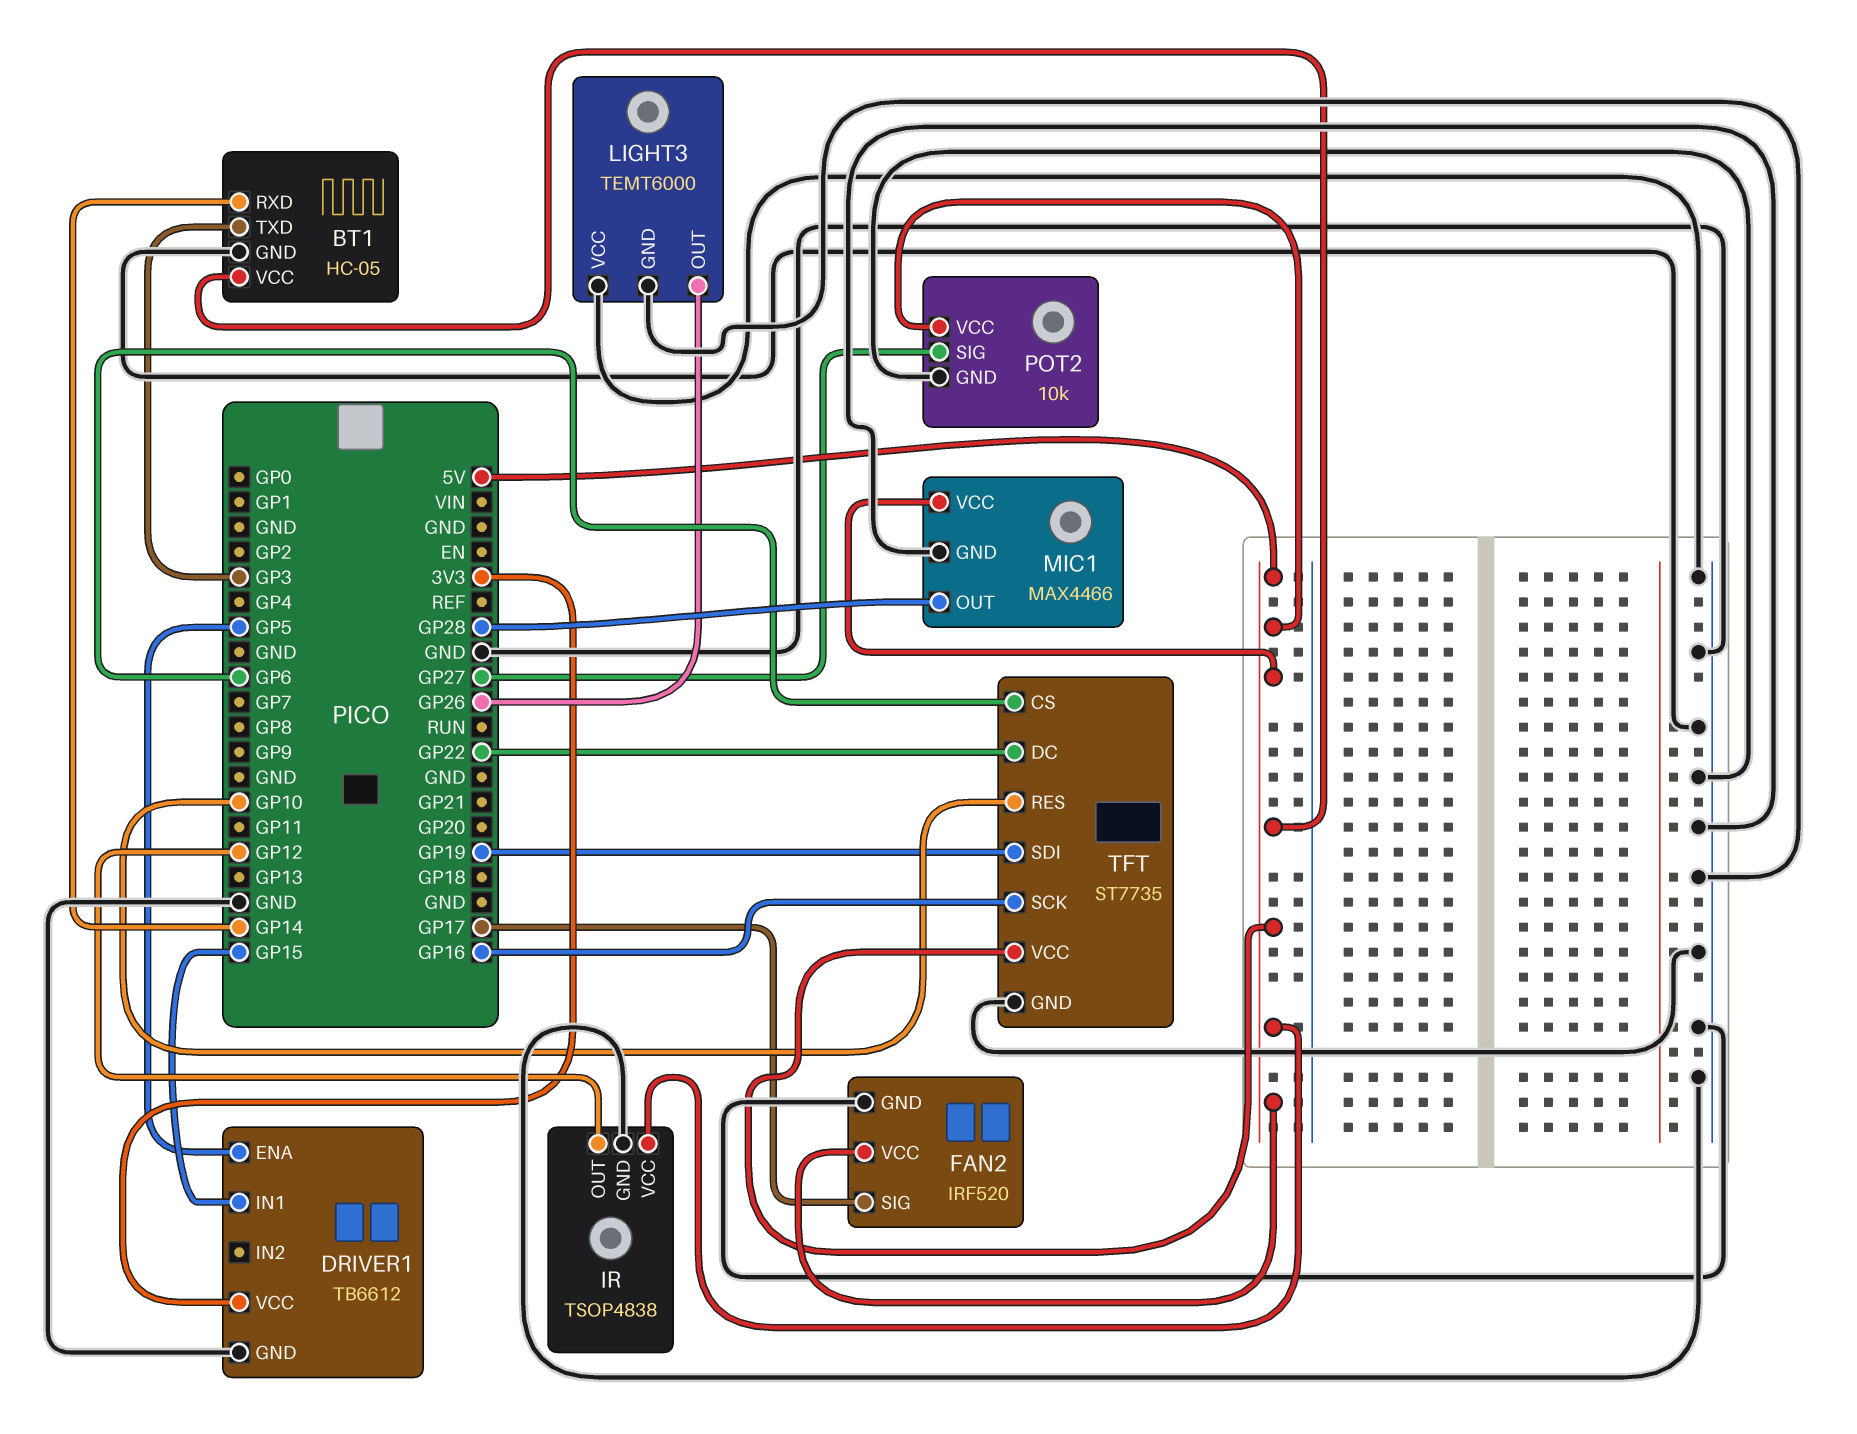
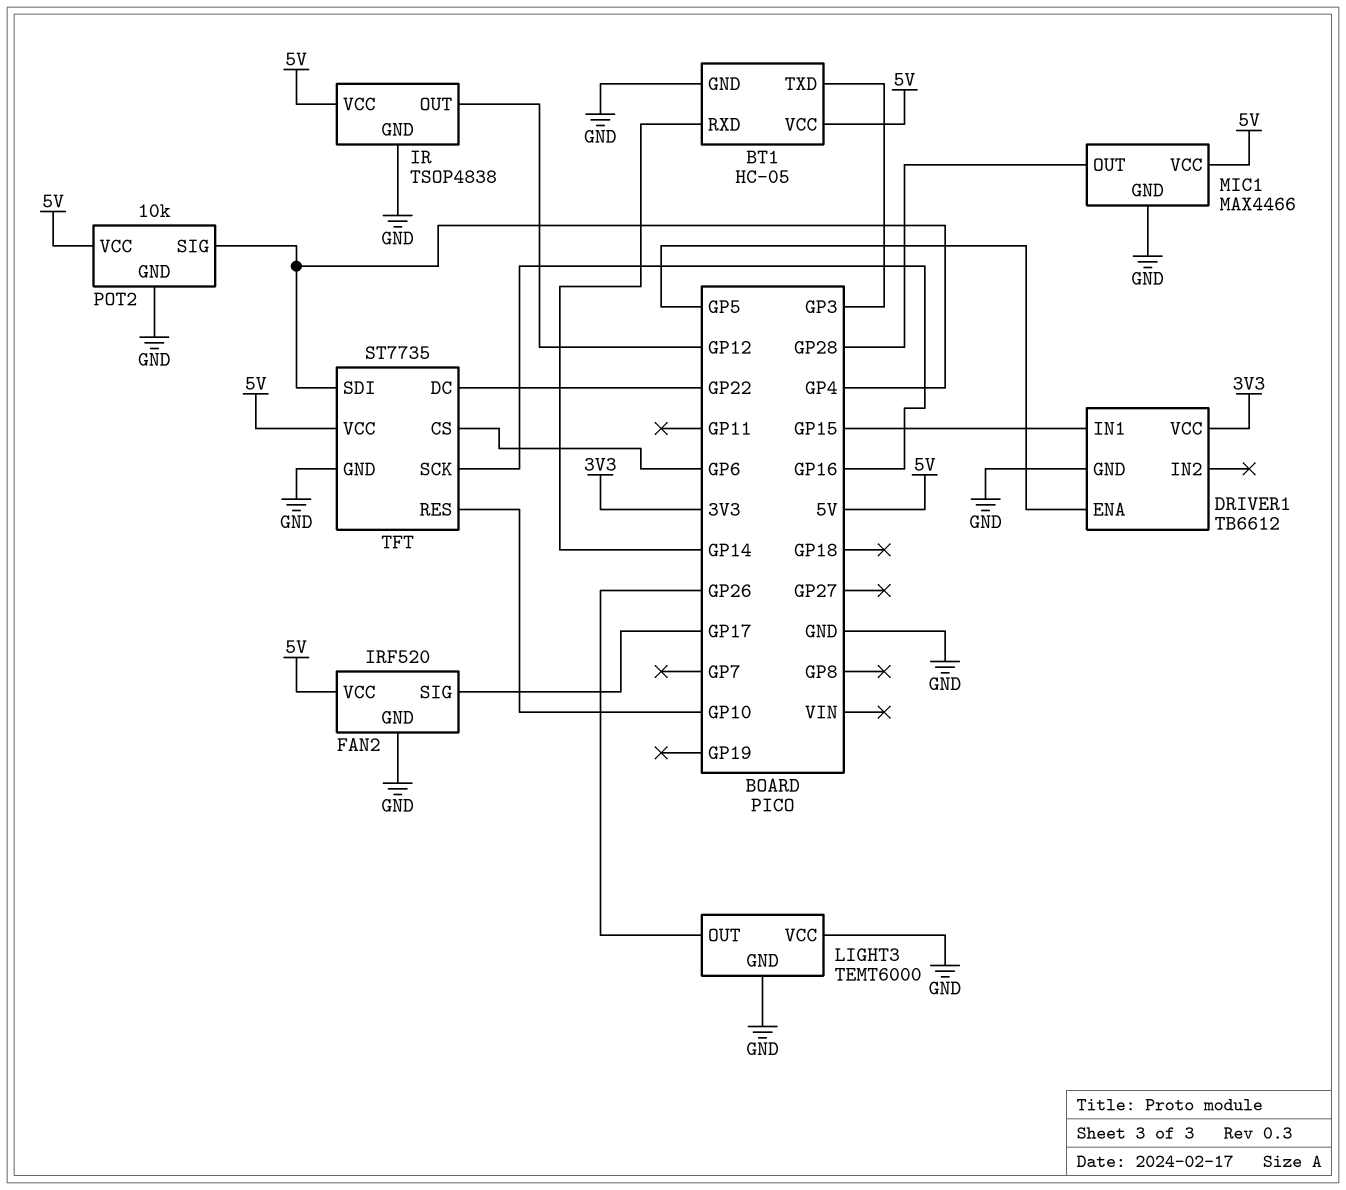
POT2 pin SIG: GP27 -> GP4
TFT pin SDI: GP19 -> GP4

